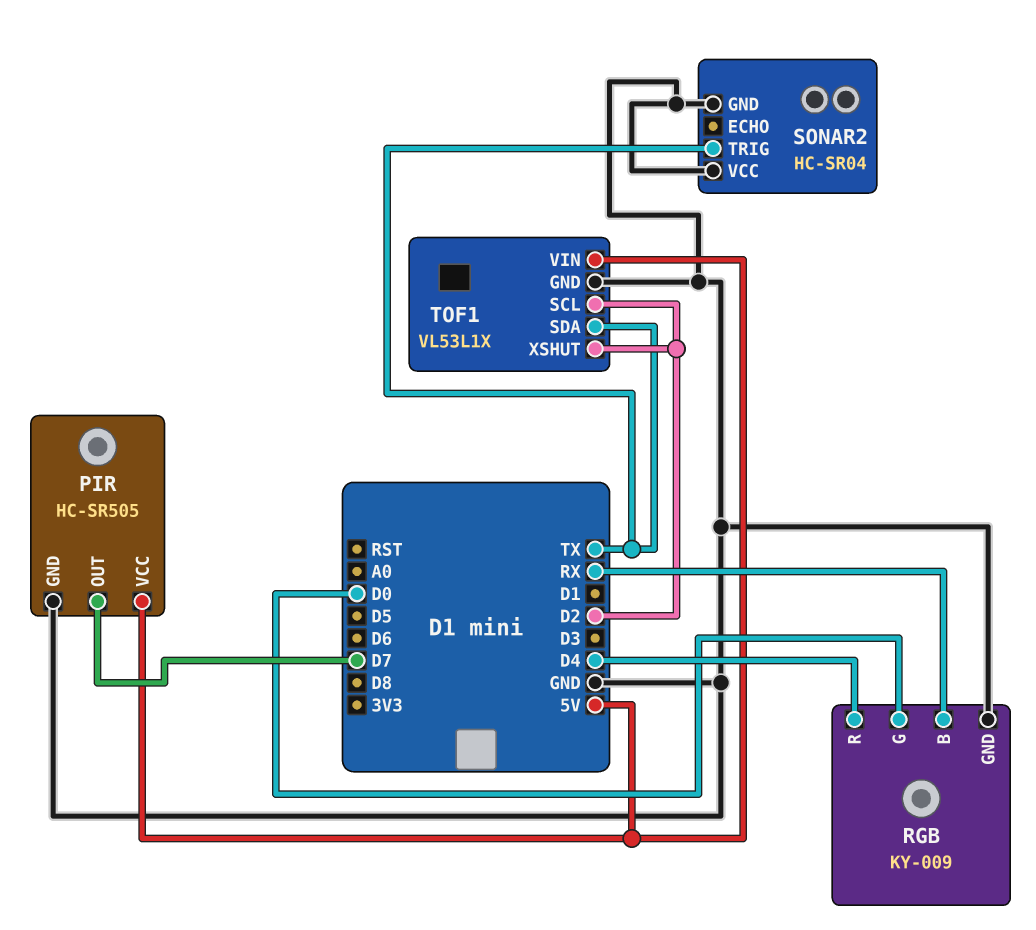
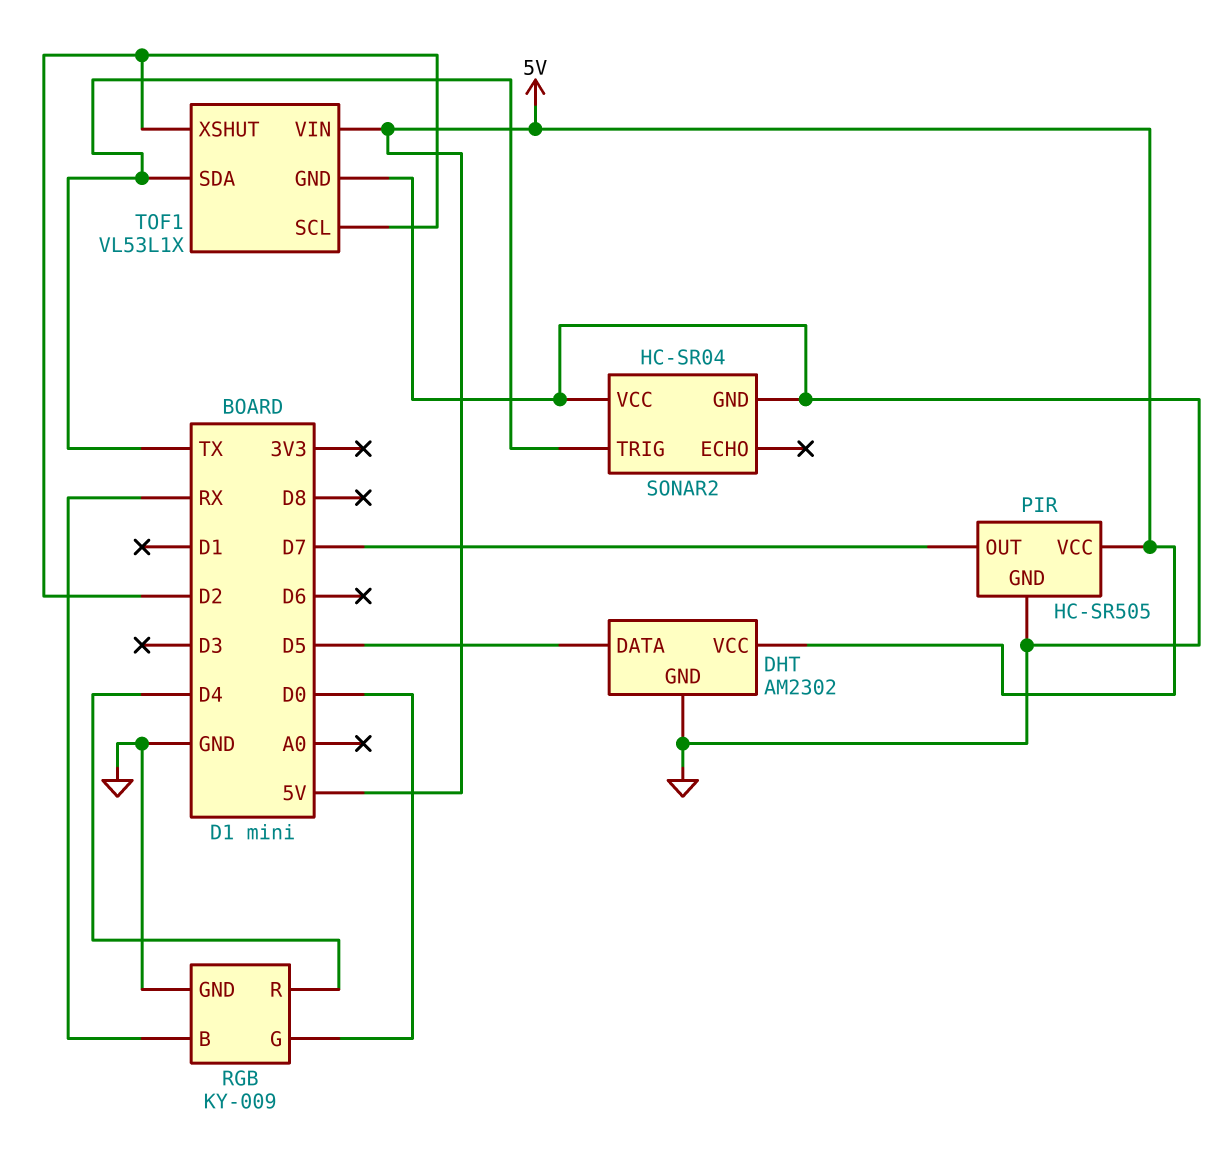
DHT: none -> AM2302
DHT pin DATA: none -> D5
DHT pin GND: none -> GND
DHT pin VCC: none -> 5V

